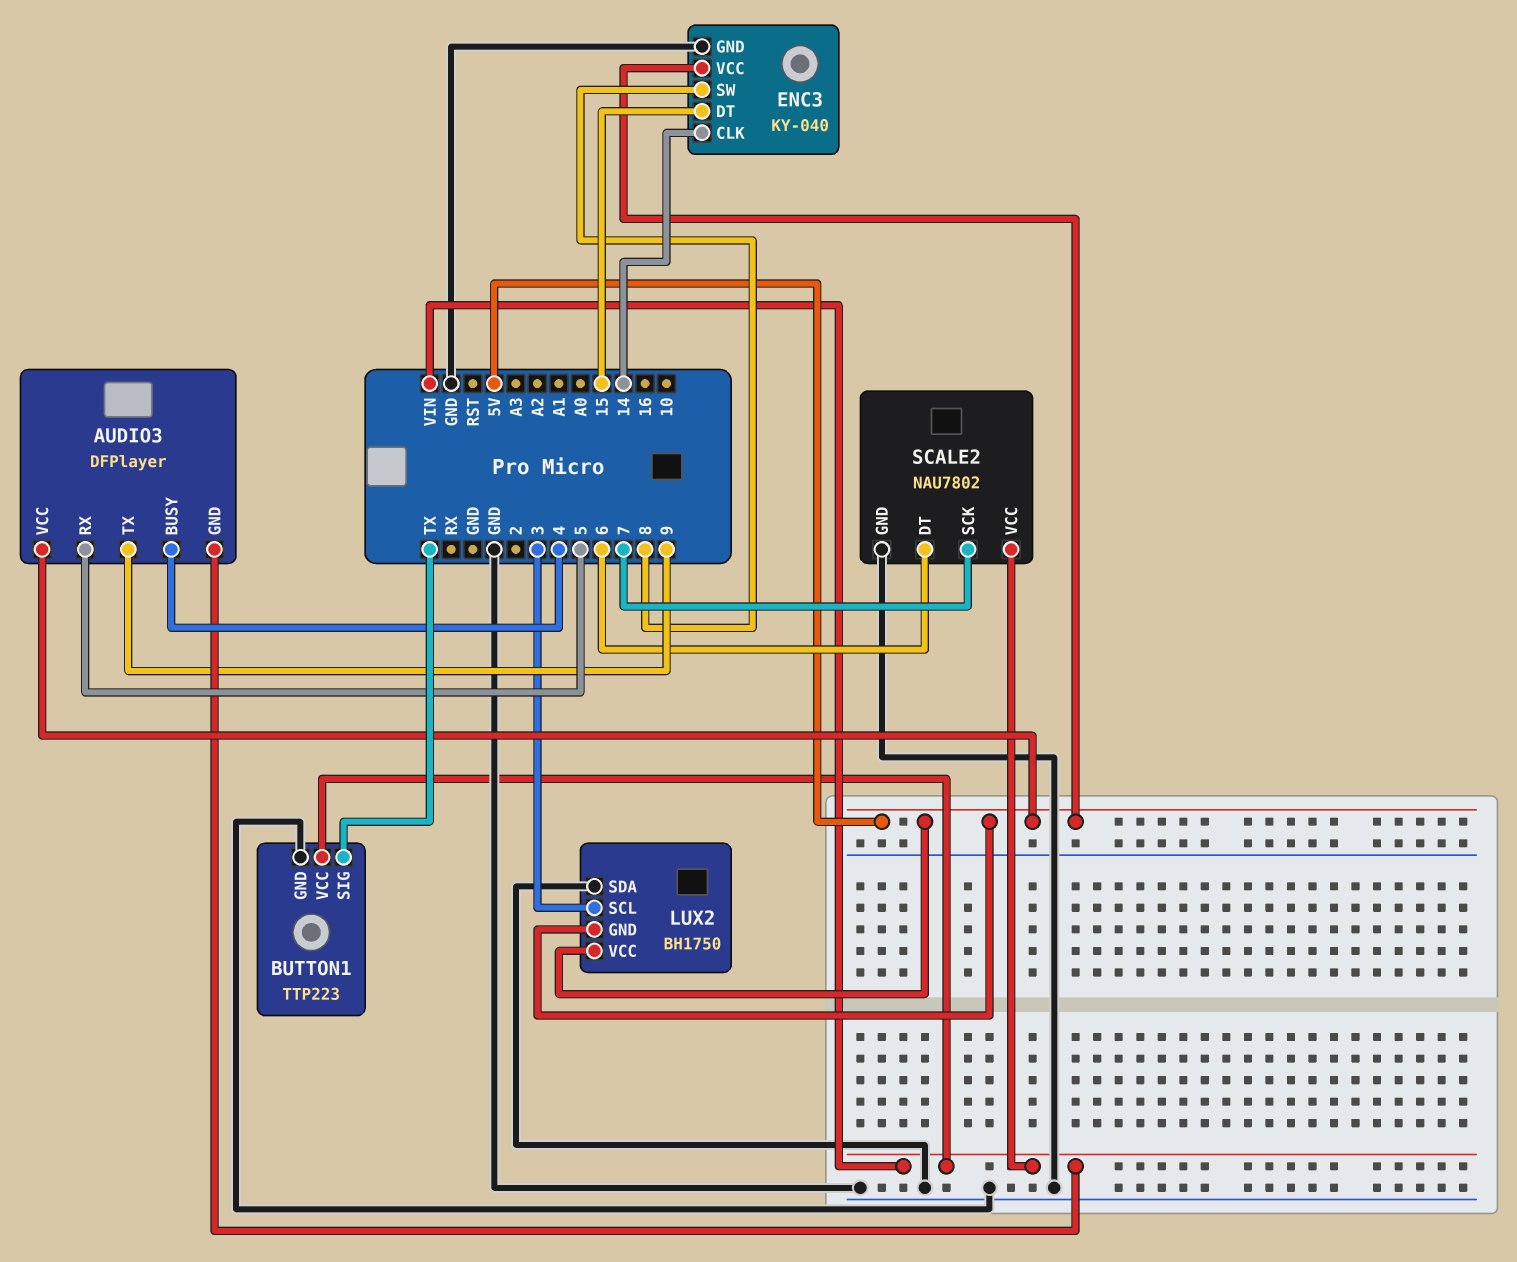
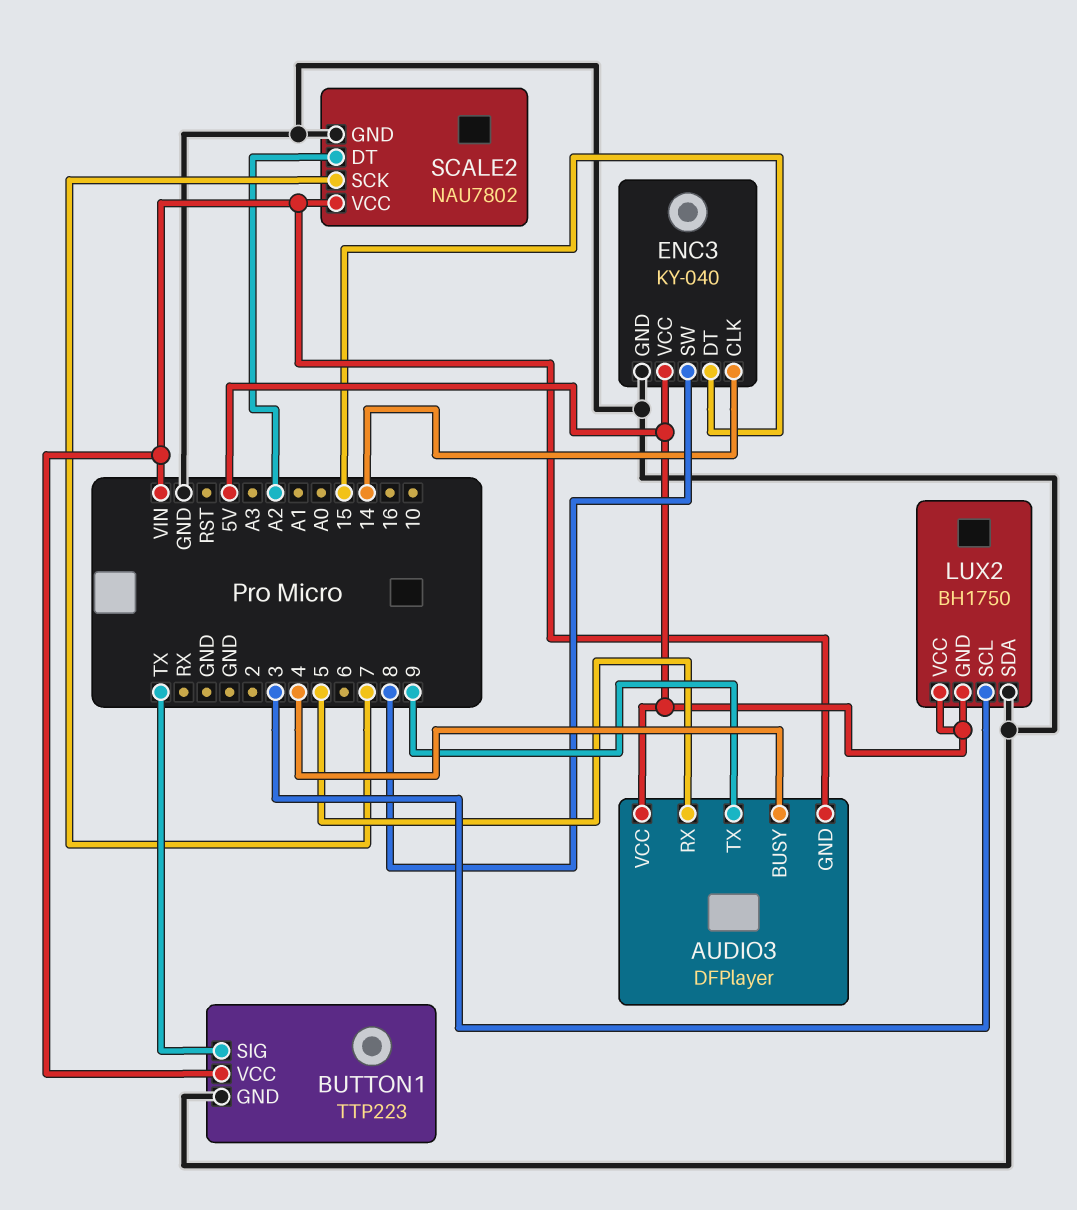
SCALE2 pin DT: 6 -> A2

